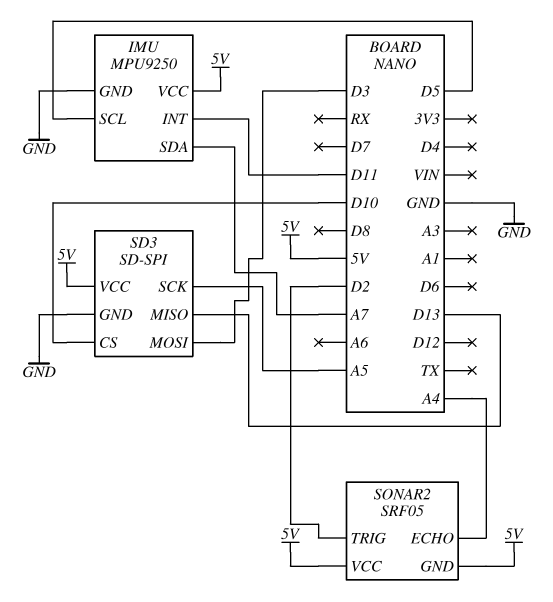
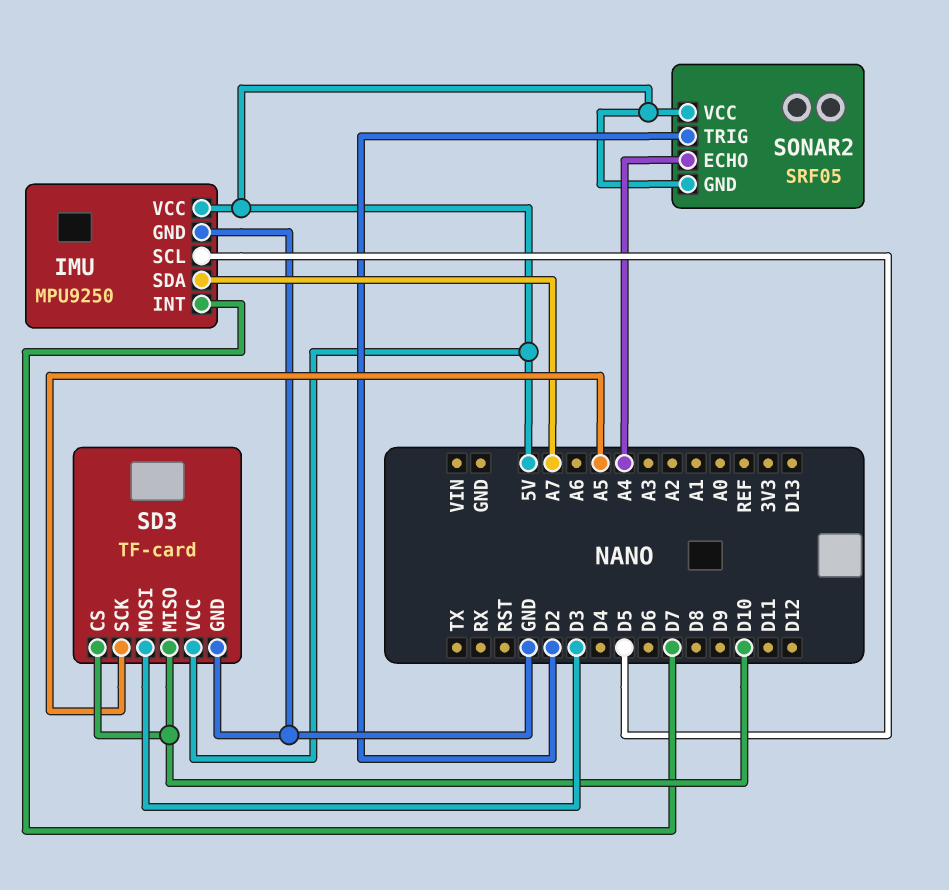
IMU pin INT: D11 -> D7
SD3: SD-SPI -> TF-card
SD3 pin MISO: D13 -> D10

